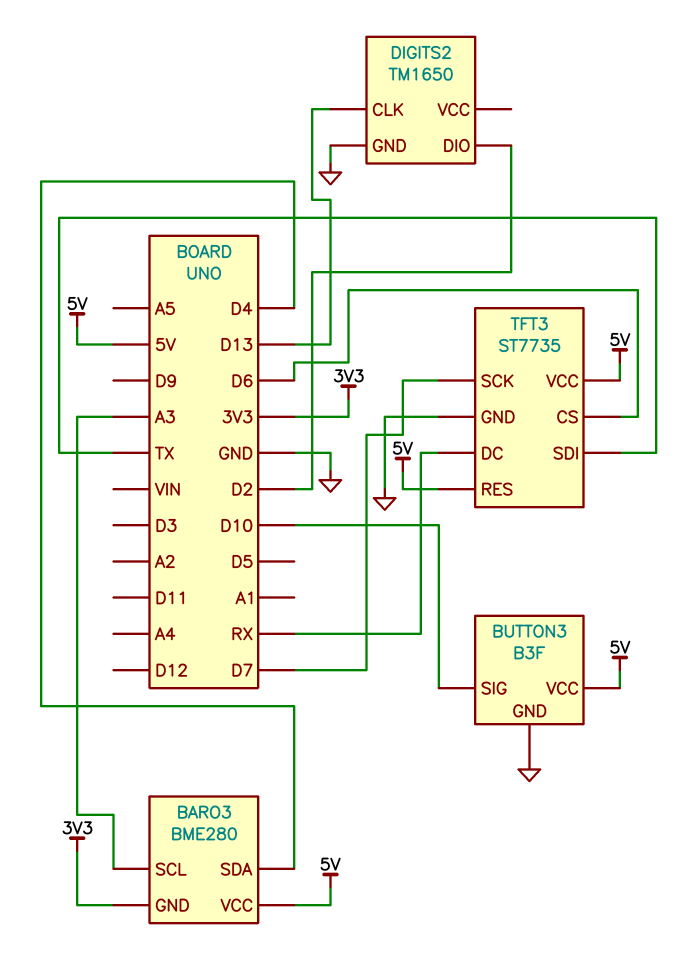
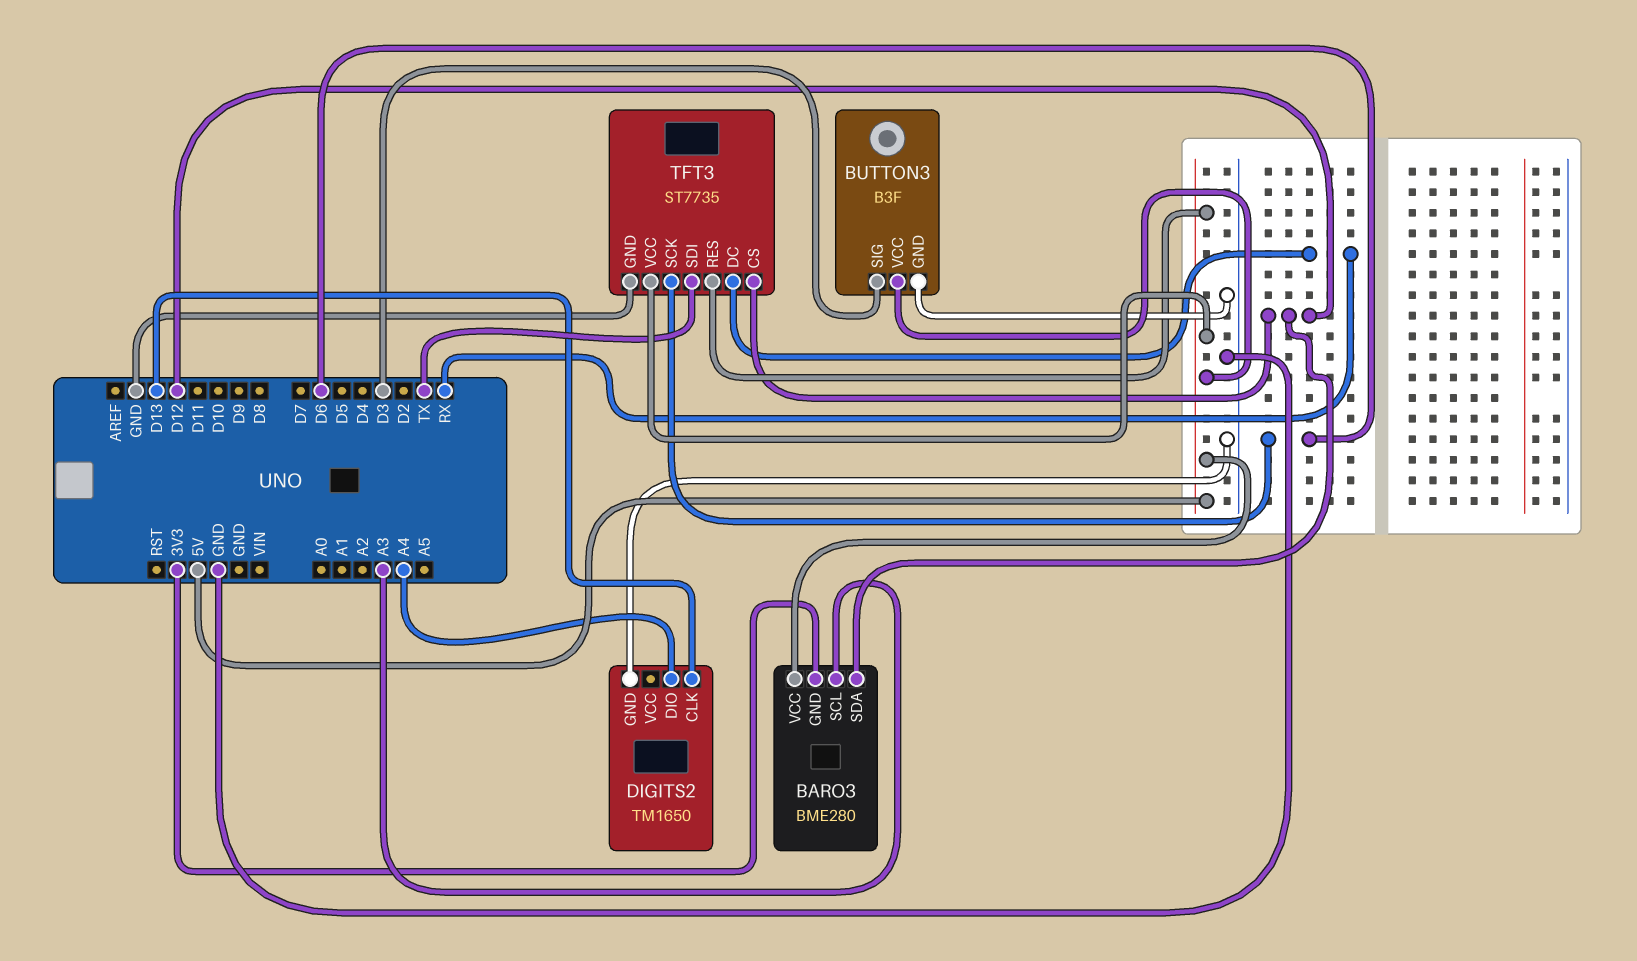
BARO3 pin SDA: D4 -> D12
BUTTON3 pin SIG: D10 -> D3
DIGITS2 pin DIO: D2 -> A4
TFT3 pin CS: D6 -> D12
TFT3 pin SCK: D7 -> D6

